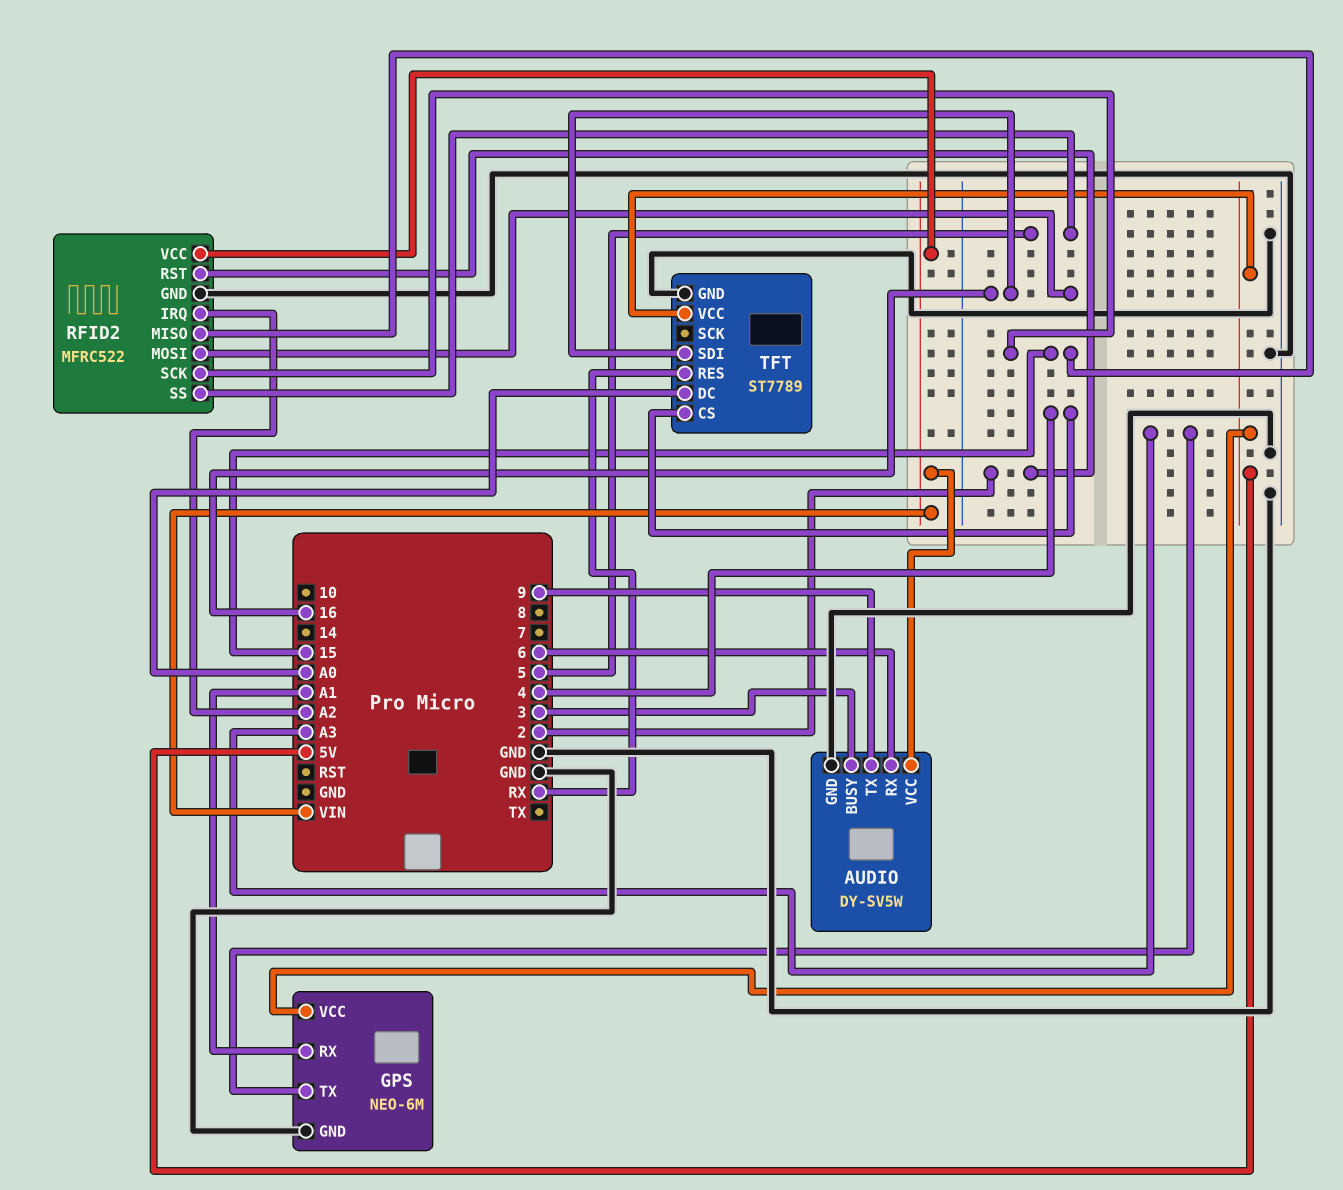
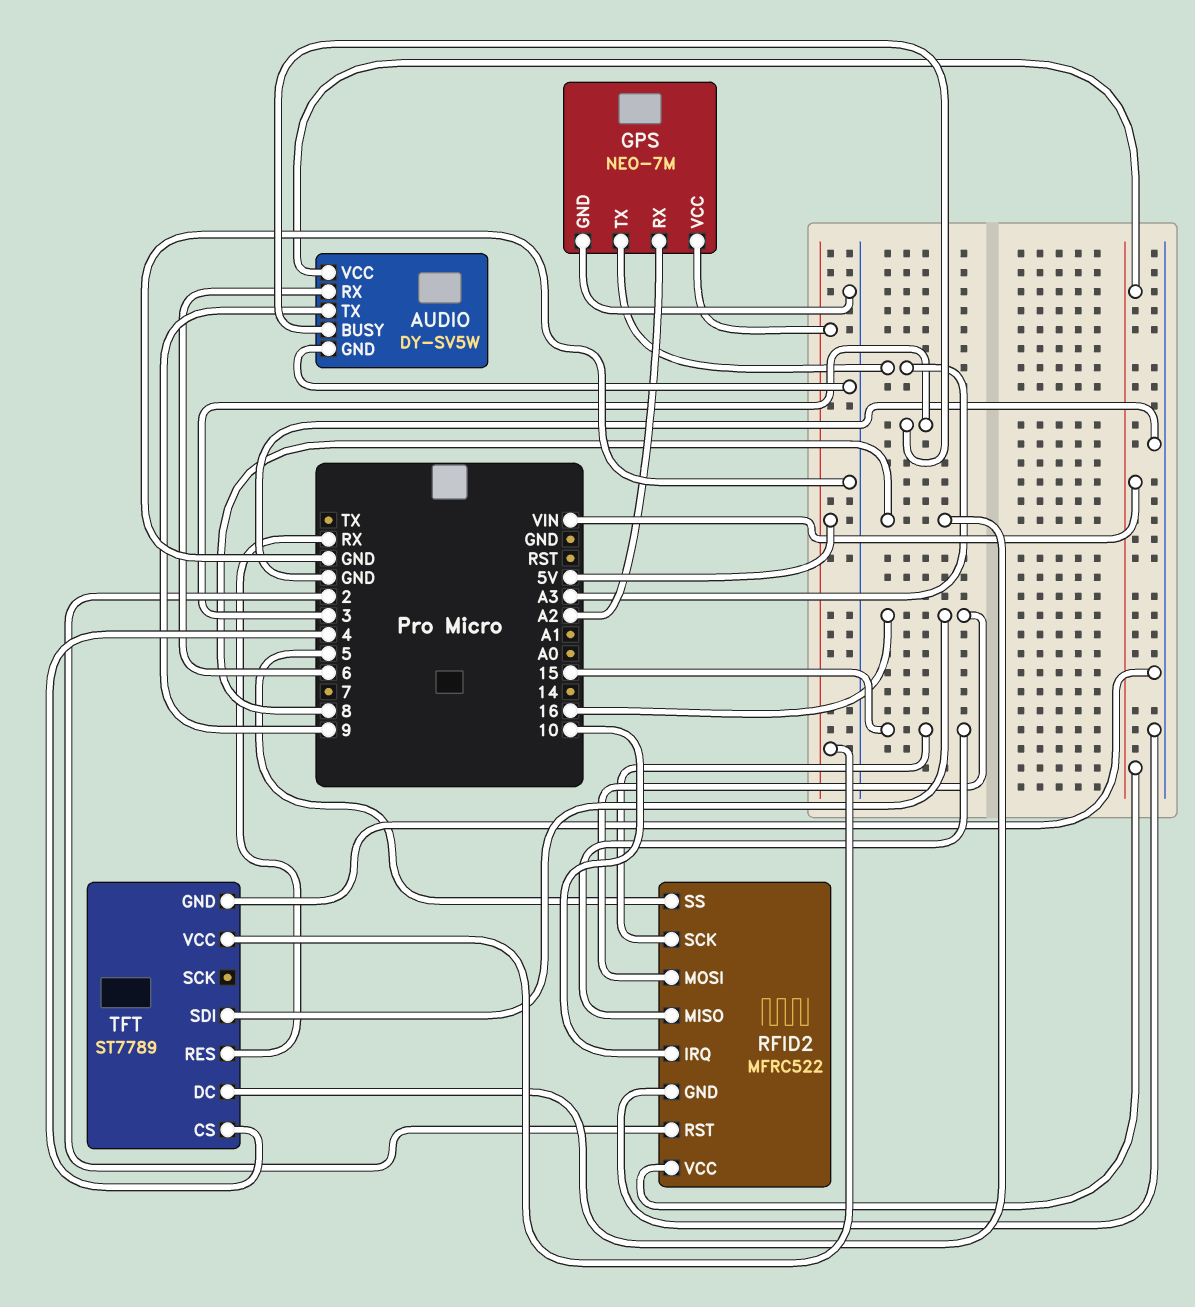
GPS: NEO-6M -> NEO-7M
GPS pin RX: A1 -> A2
RFID2 pin IRQ: A2 -> 10
TFT pin DC: A0 -> 8

